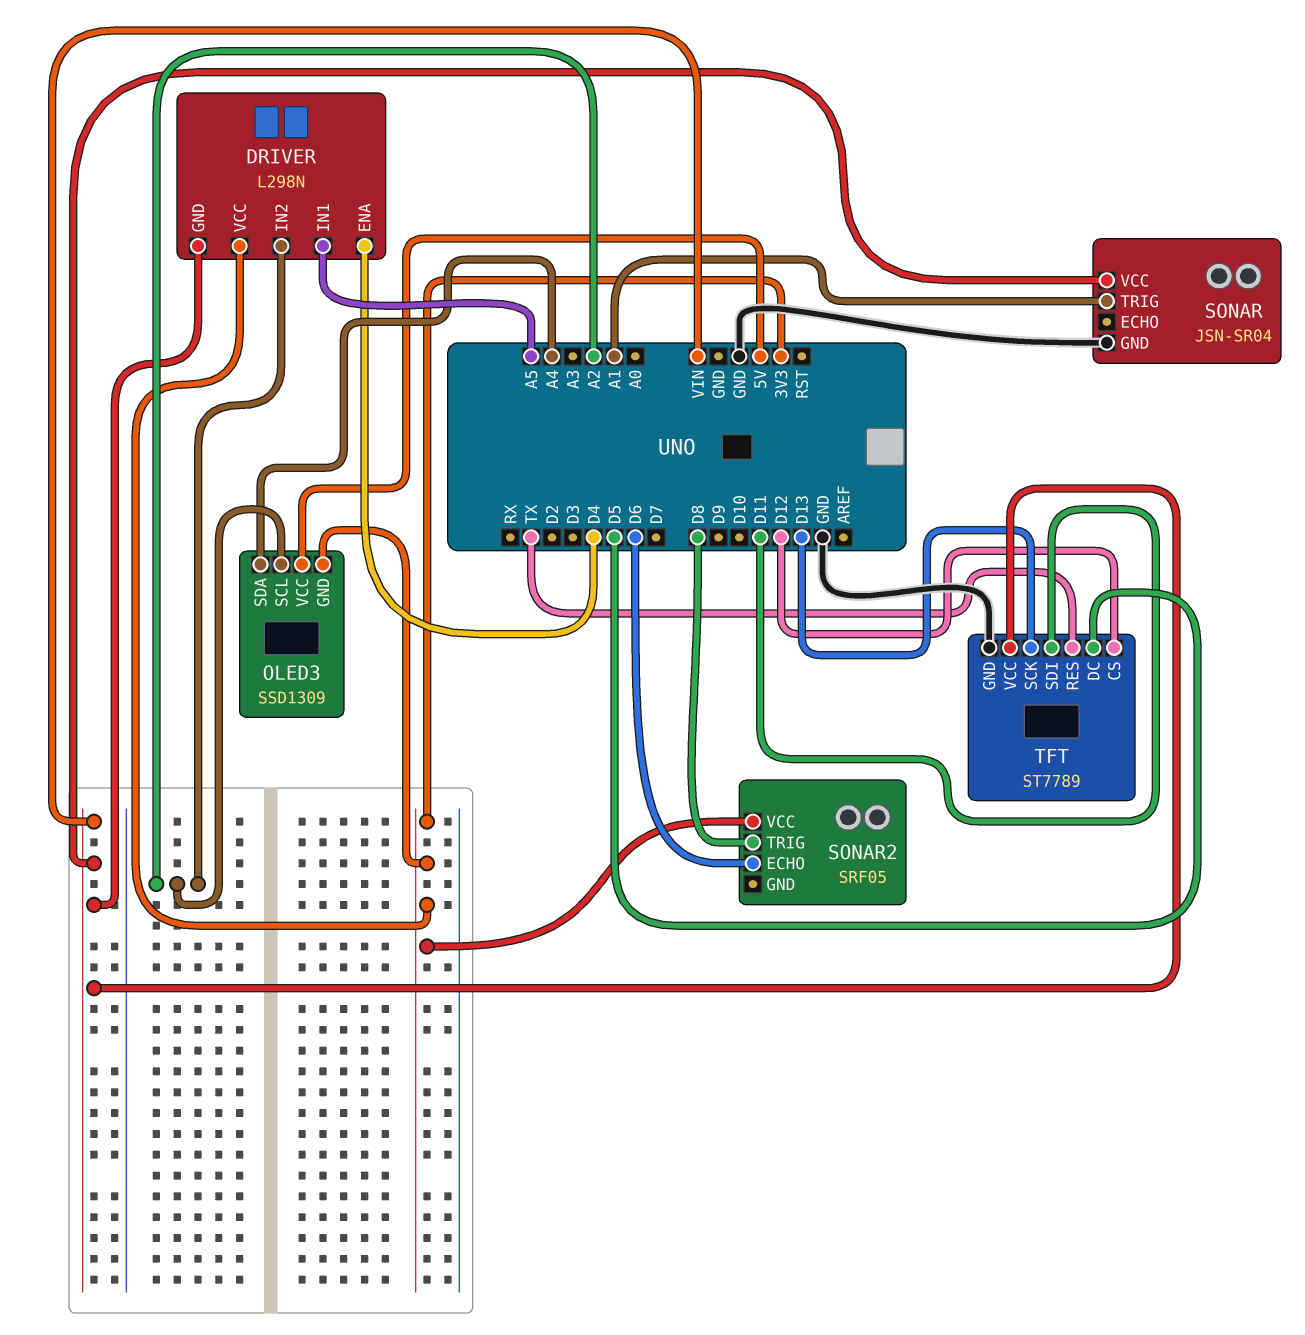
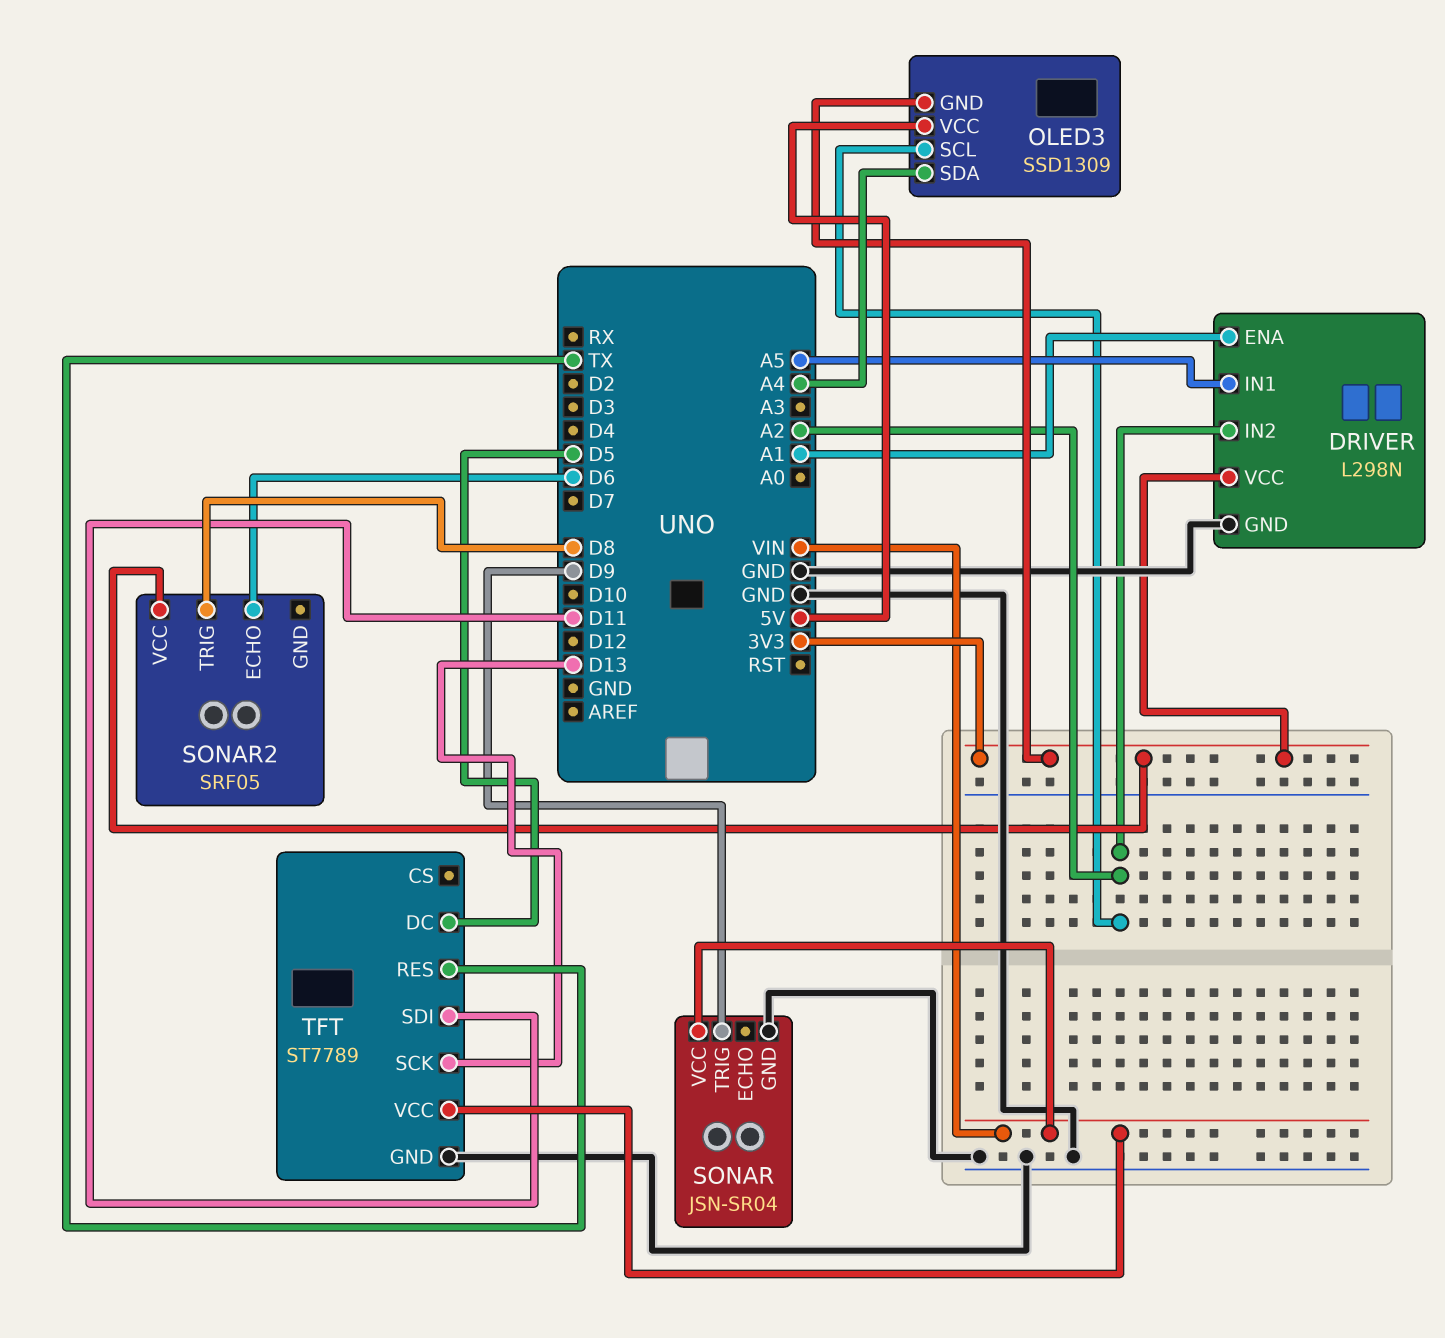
DRIVER pin ENA: D4 -> A1
DRIVER pin GND: VIN -> GND
SONAR pin TRIG: A1 -> D9
TFT pin CS: D12 -> none

